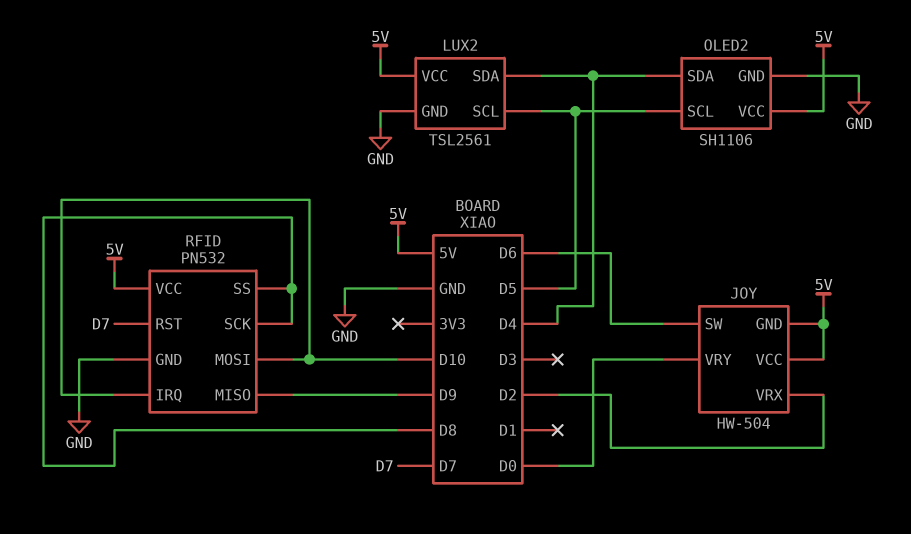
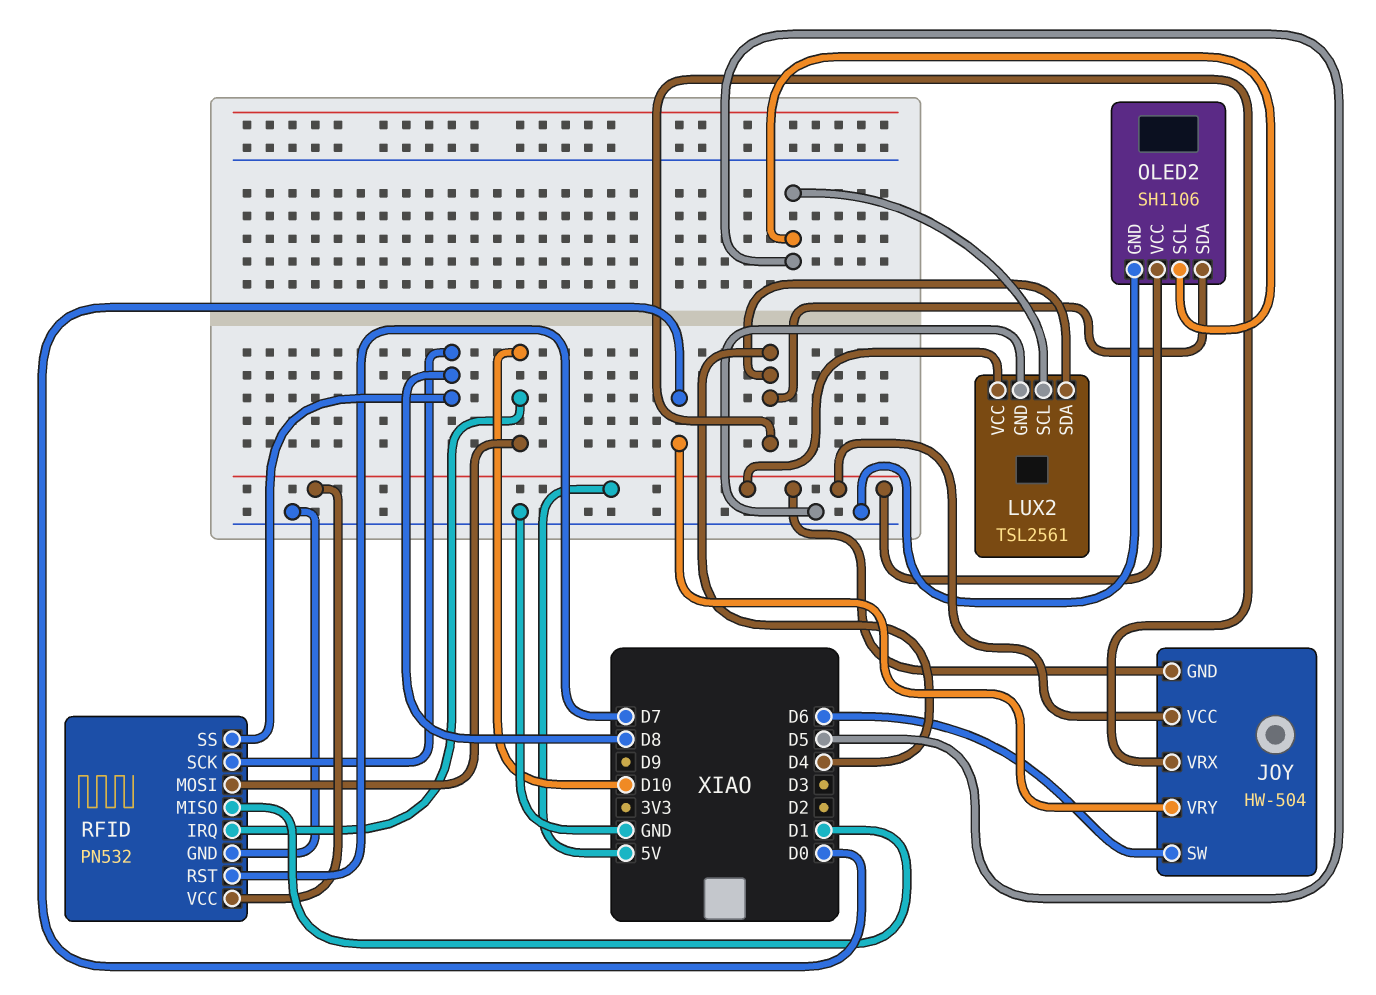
JOY pin VRX: D2 -> D4
RFID pin MISO: D9 -> D1

